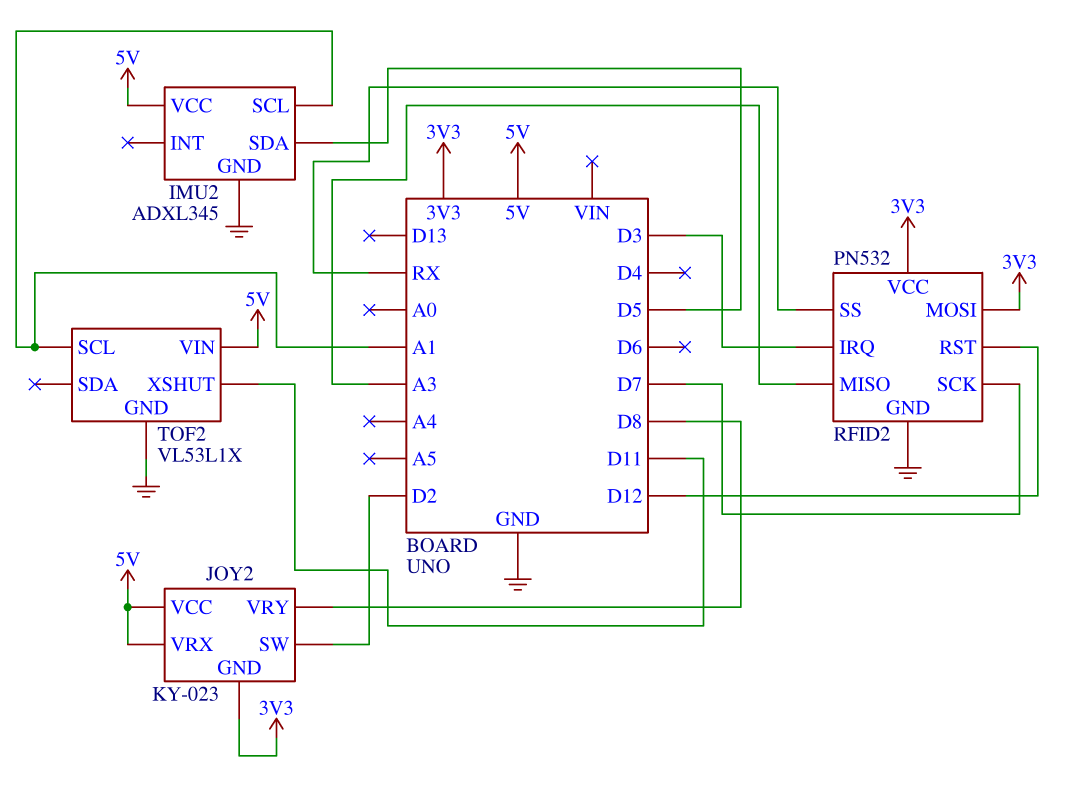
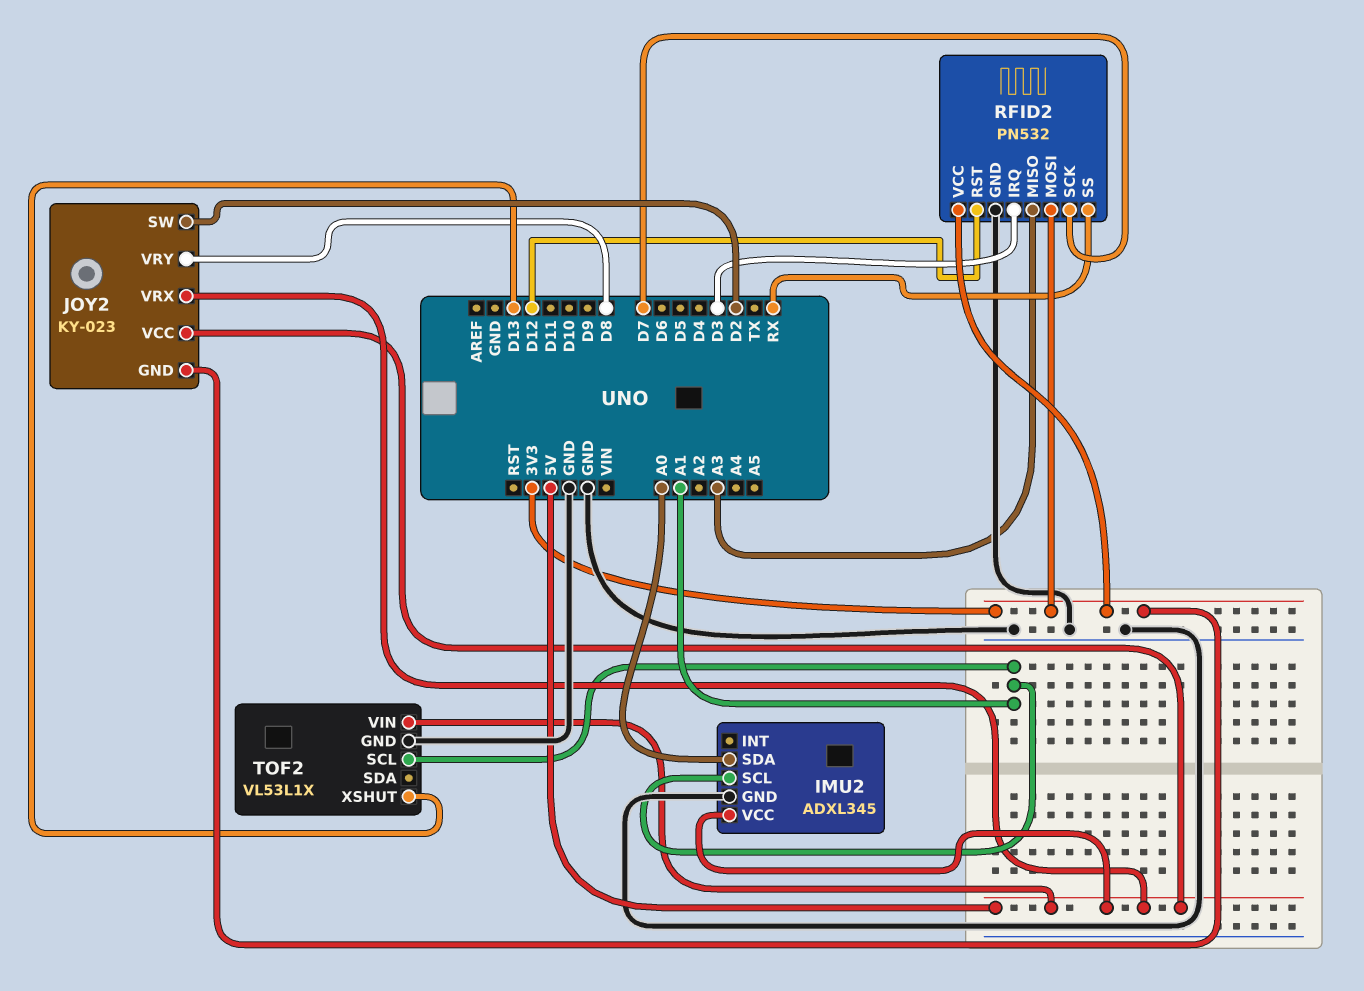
IMU2 pin SDA: D5 -> A0
TOF2 pin XSHUT: D11 -> D13

